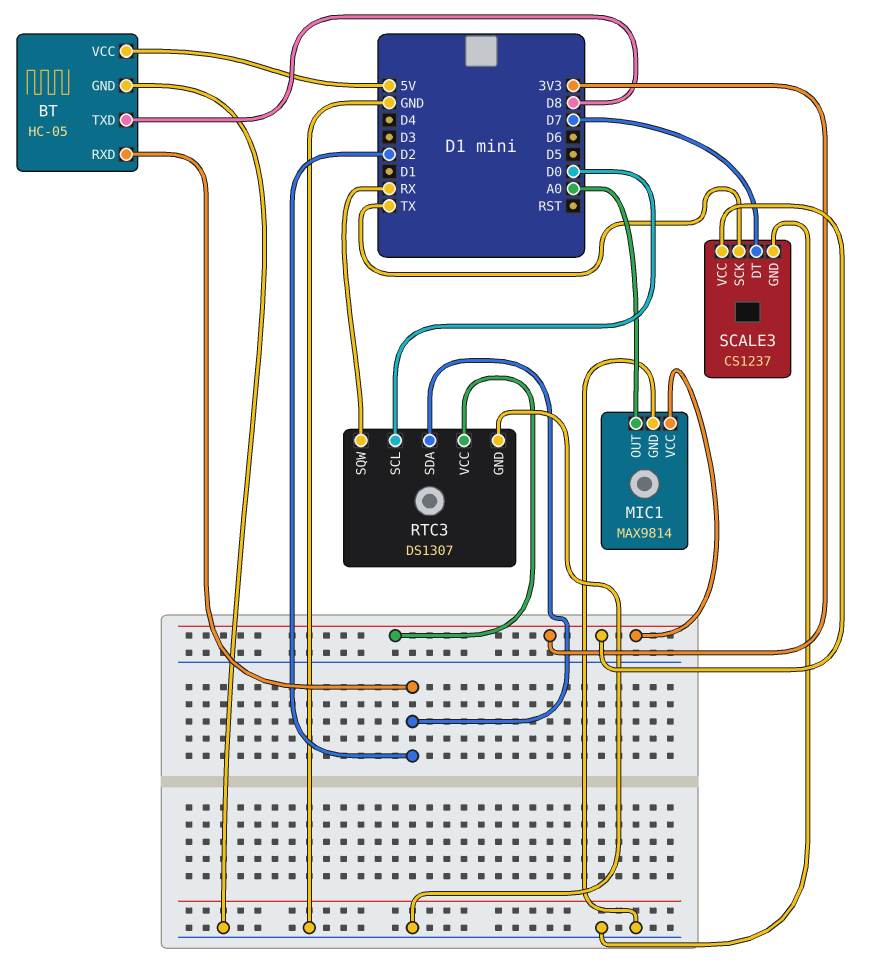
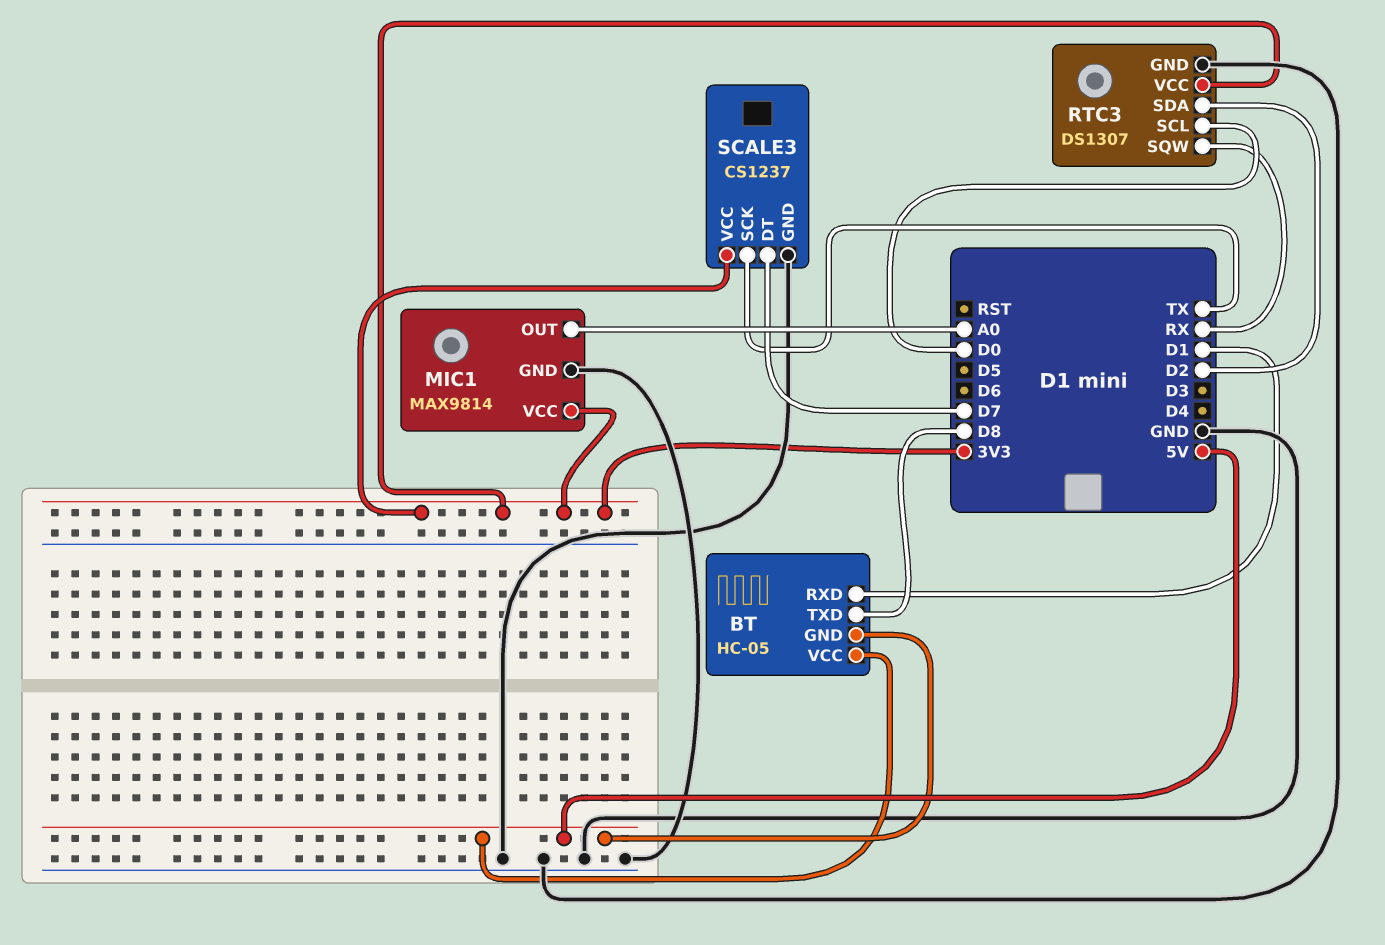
BT pin GND: GND -> 5V
BT pin RXD: D2 -> D1

